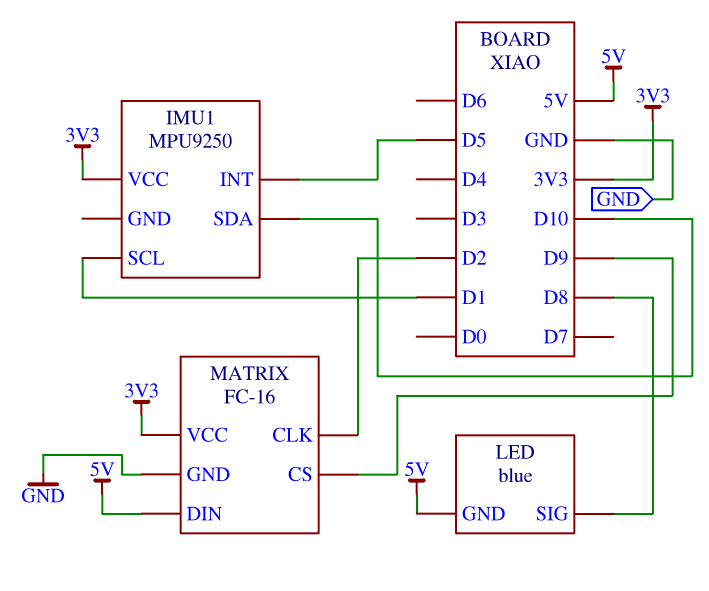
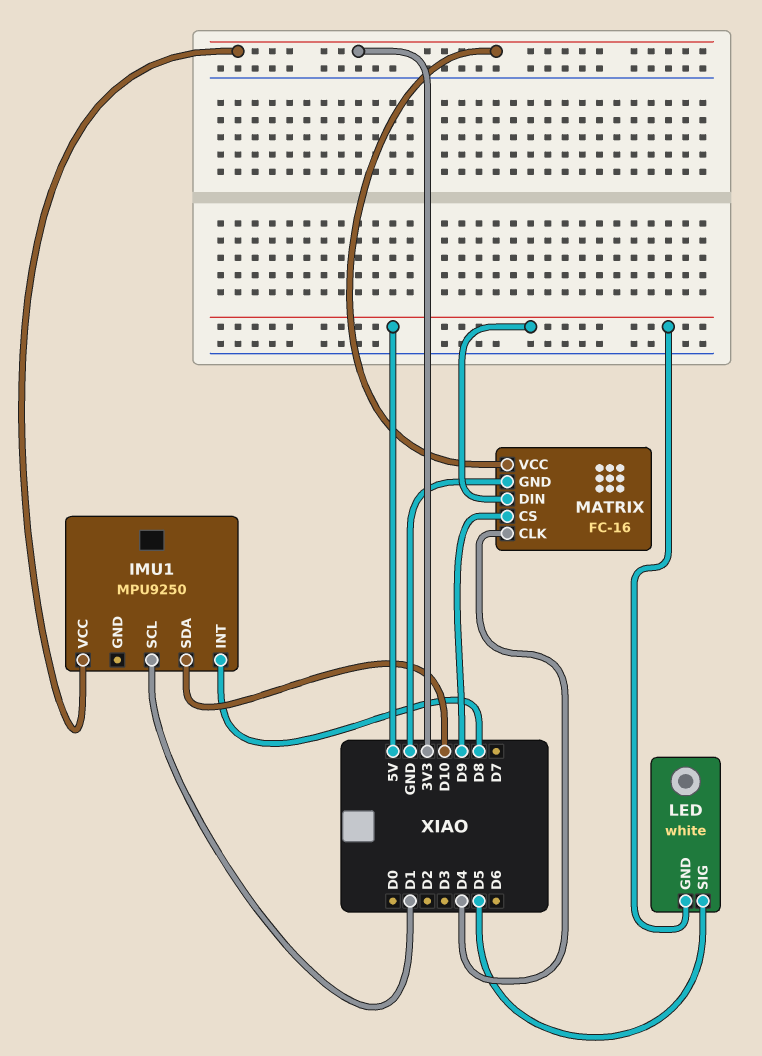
IMU1 pin INT: D5 -> D8
LED: blue -> white
LED pin SIG: D8 -> D5
MATRIX pin CLK: D2 -> D4

